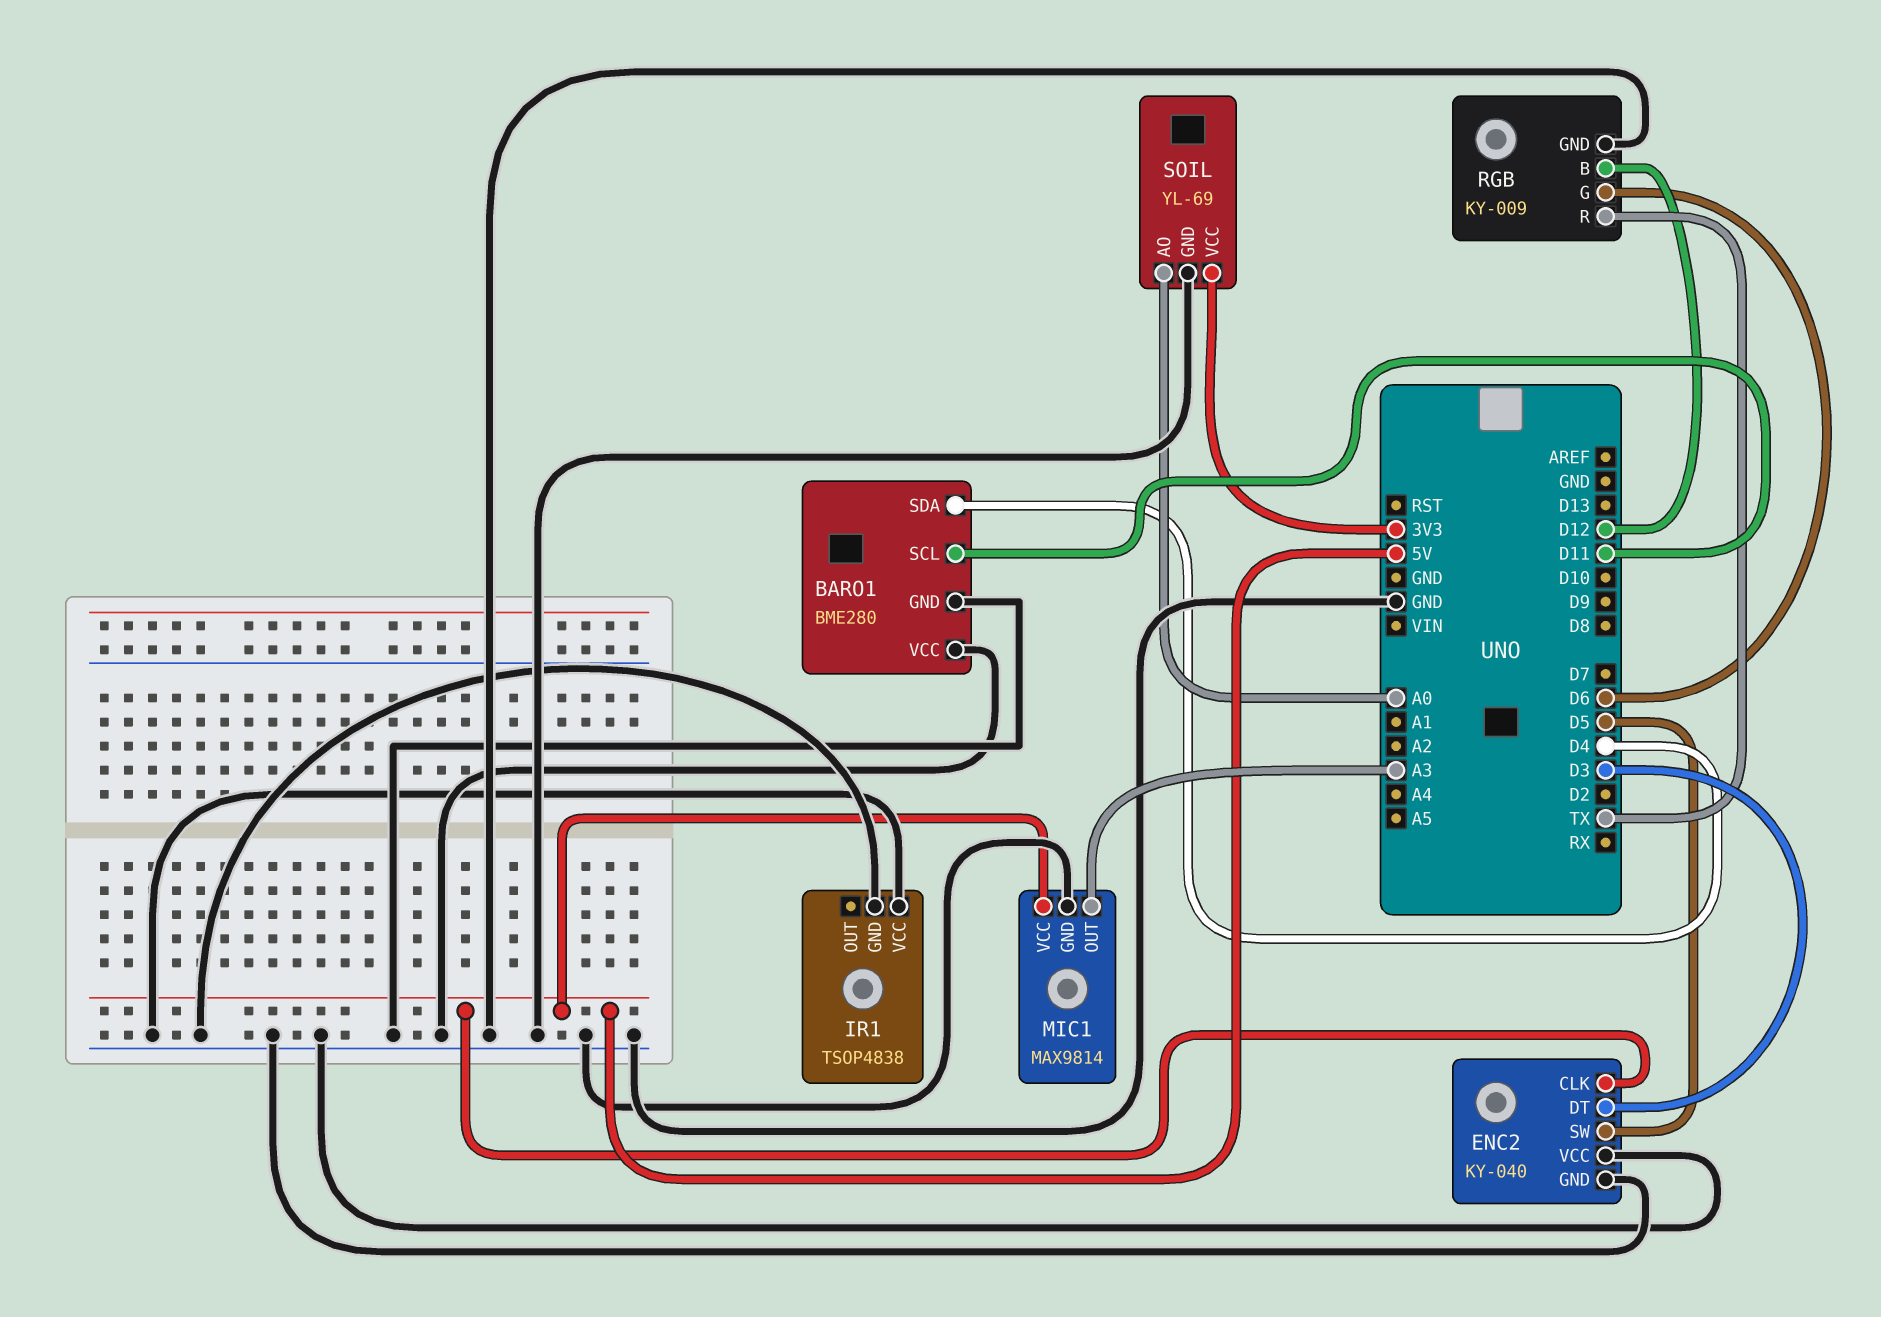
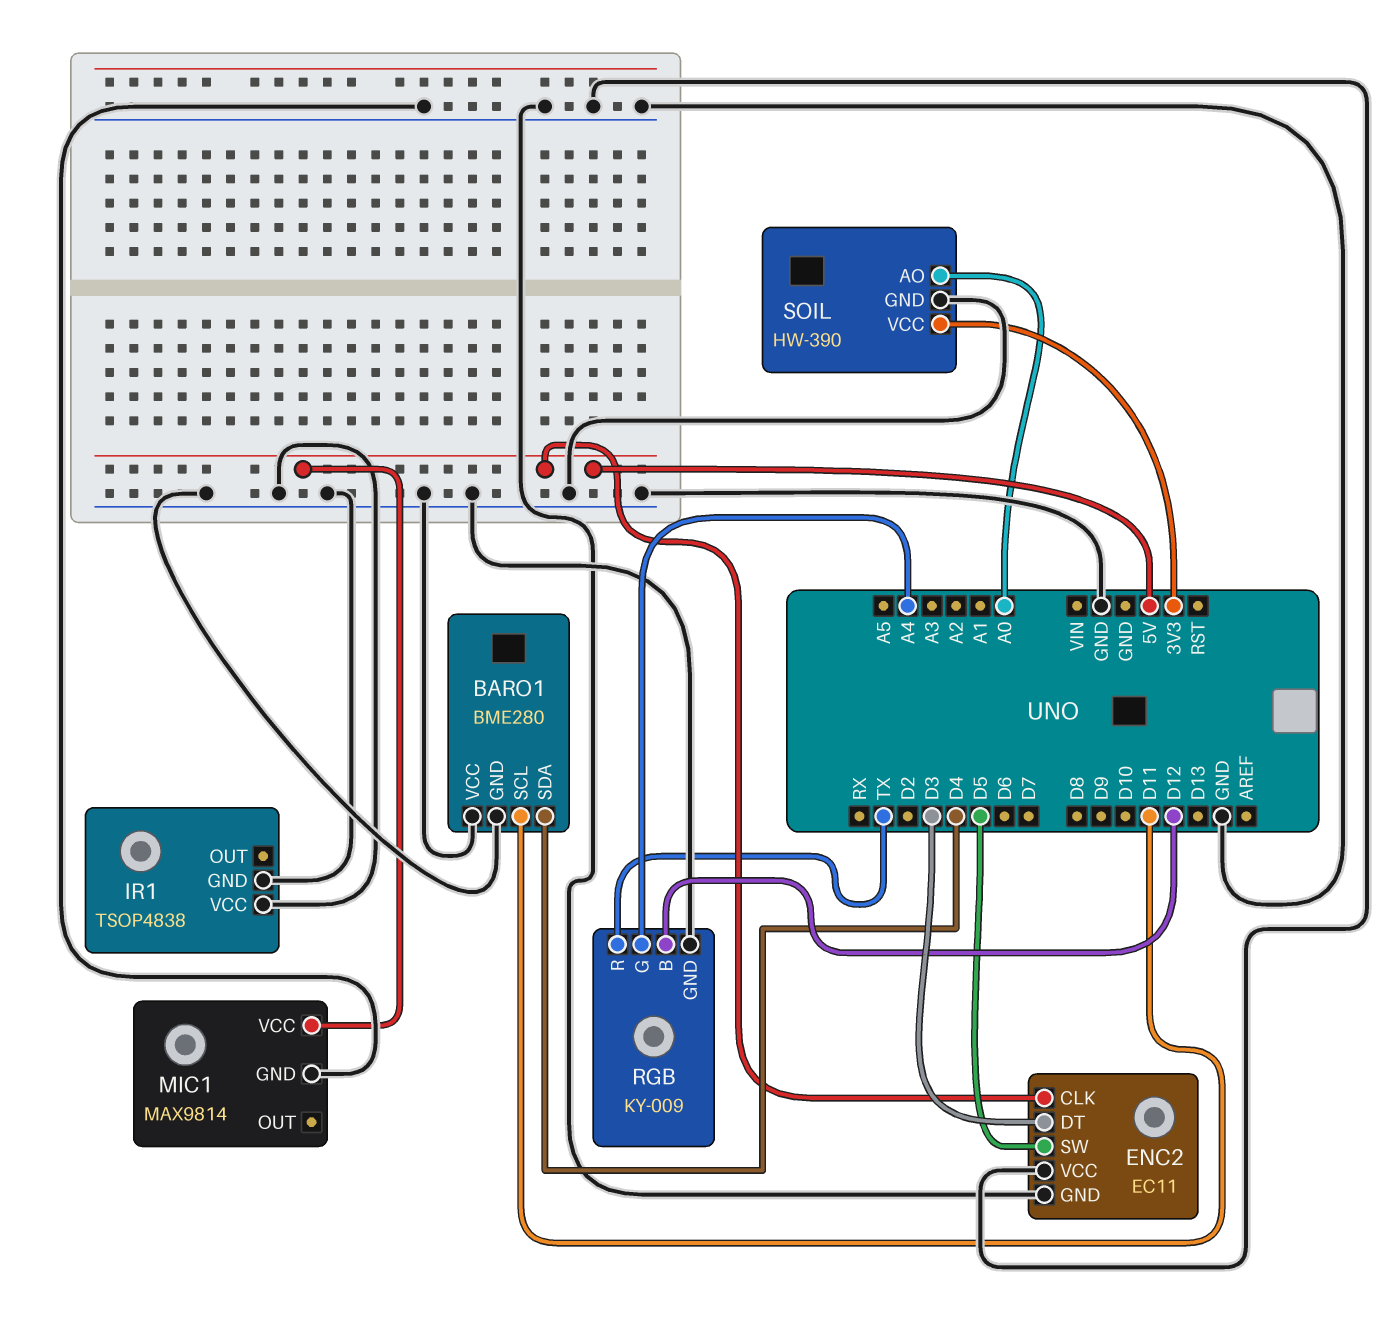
ENC2: KY-040 -> EC11
MIC1 pin OUT: A3 -> none
RGB pin G: D6 -> A4
SOIL: YL-69 -> HW-390

